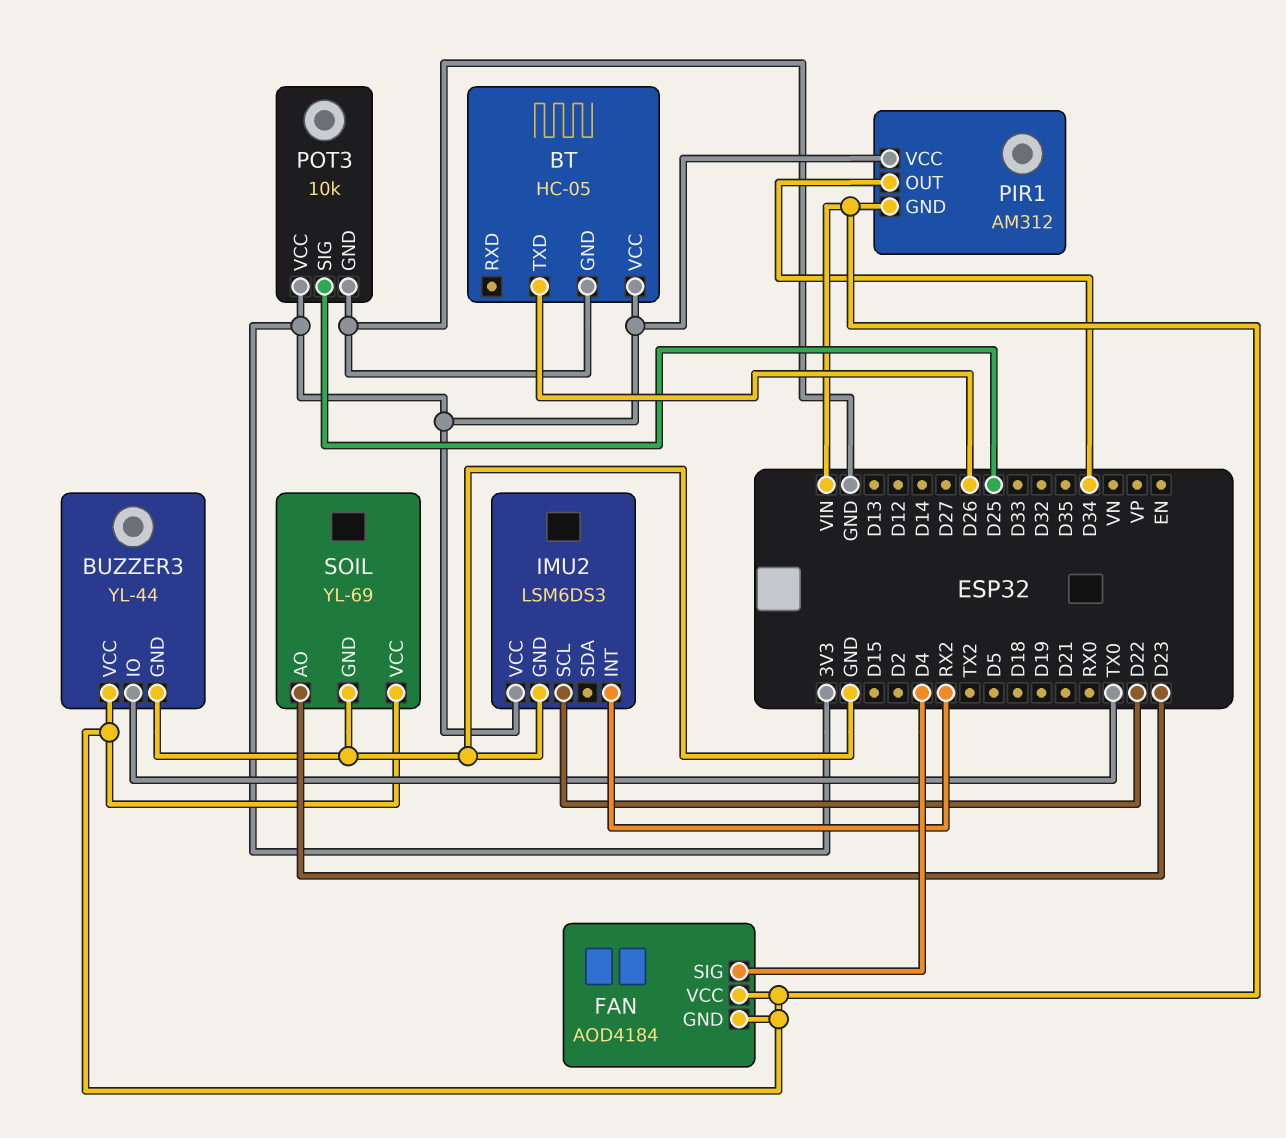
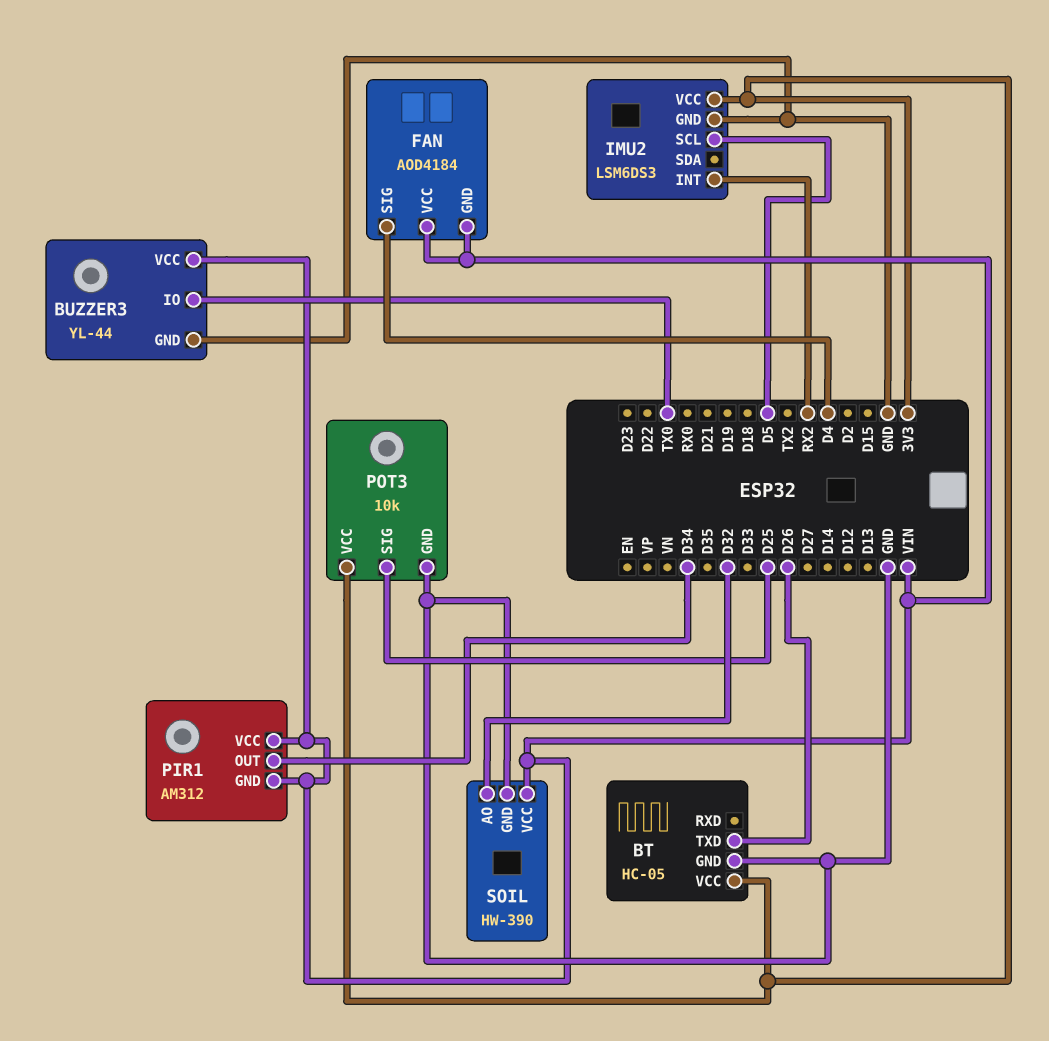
IMU2 pin SCL: D22 -> D5
PIR1 pin VCC: 3V3 -> VIN
SOIL: YL-69 -> HW-390
SOIL pin AO: D23 -> D32

